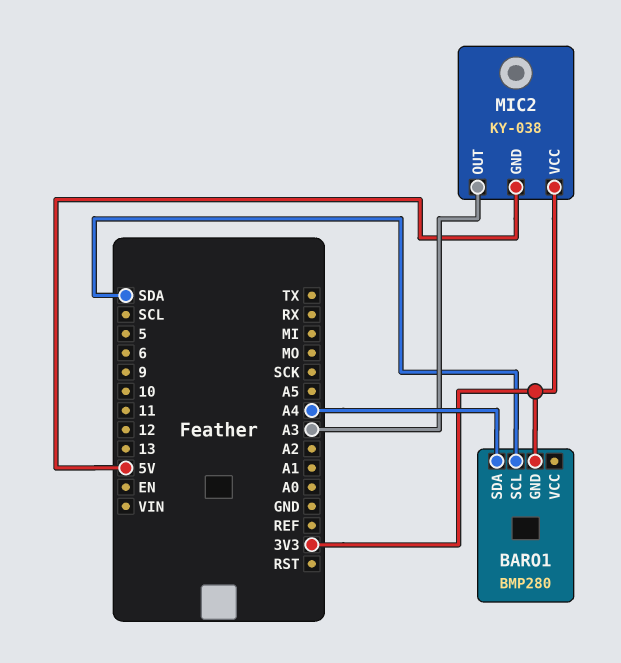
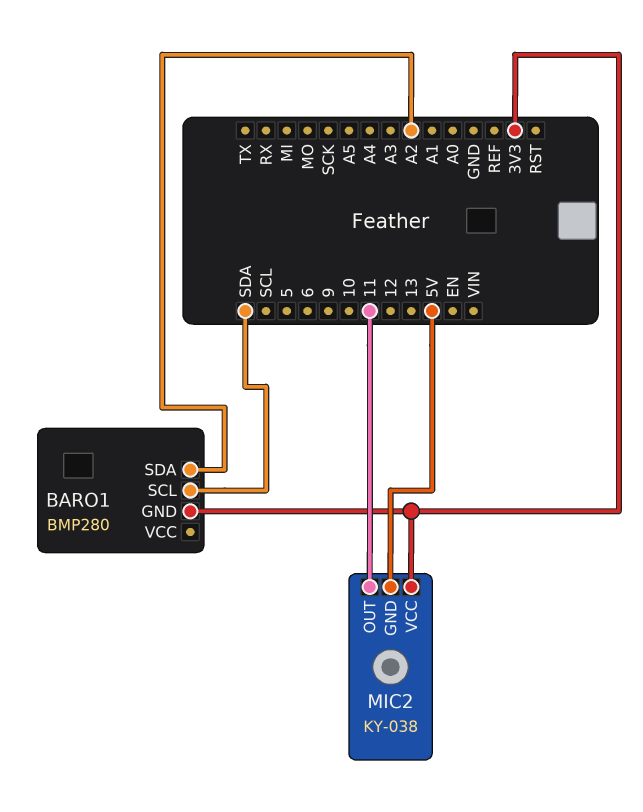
BARO1 pin SDA: A4 -> A2
MIC2 pin OUT: A3 -> 11

